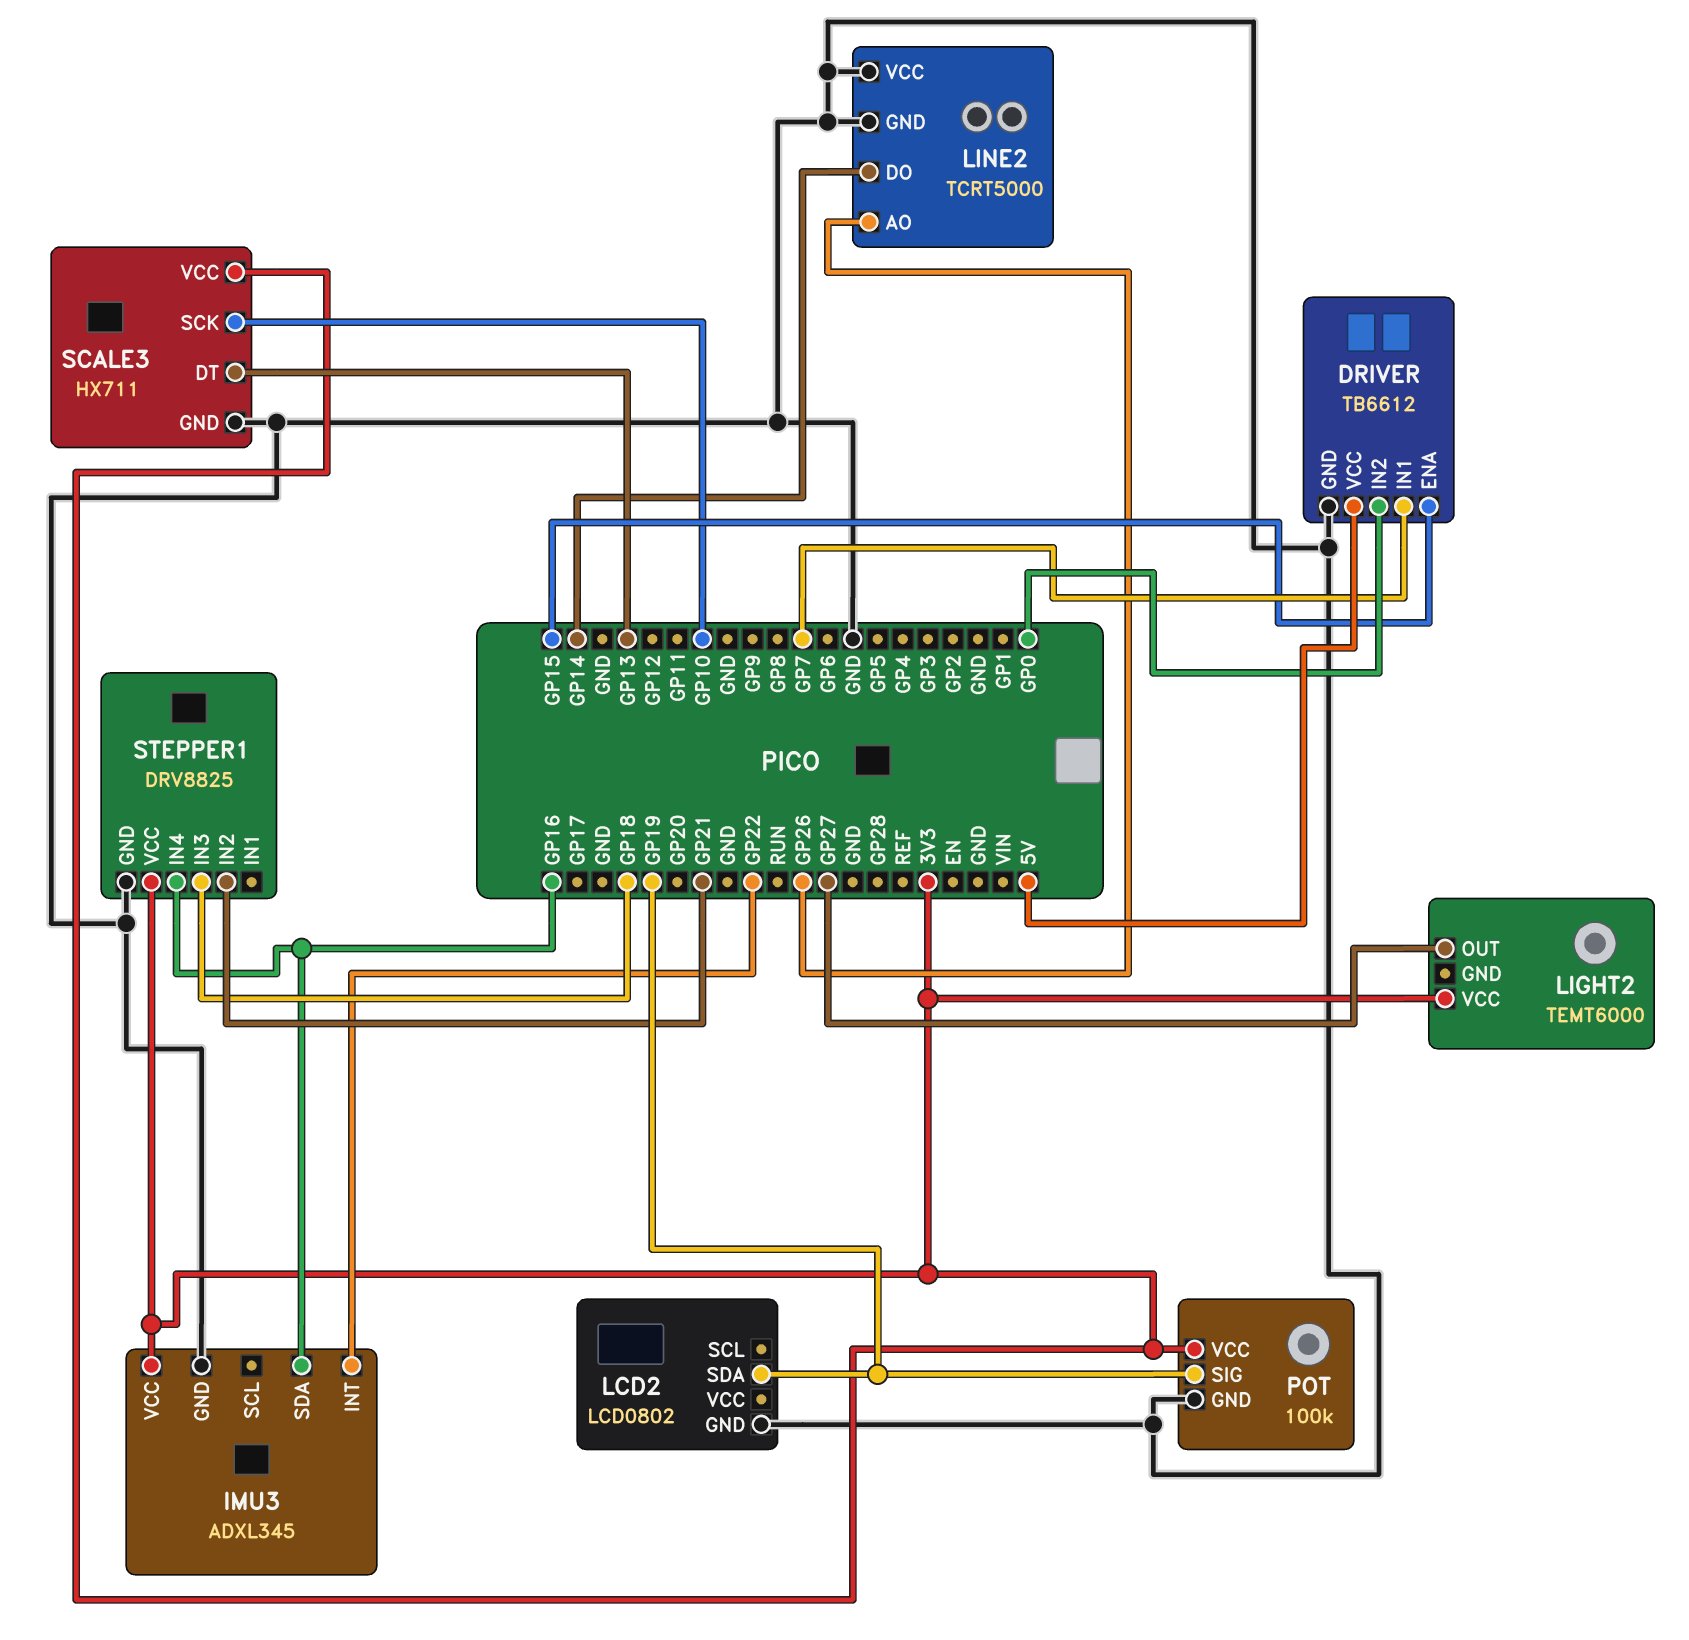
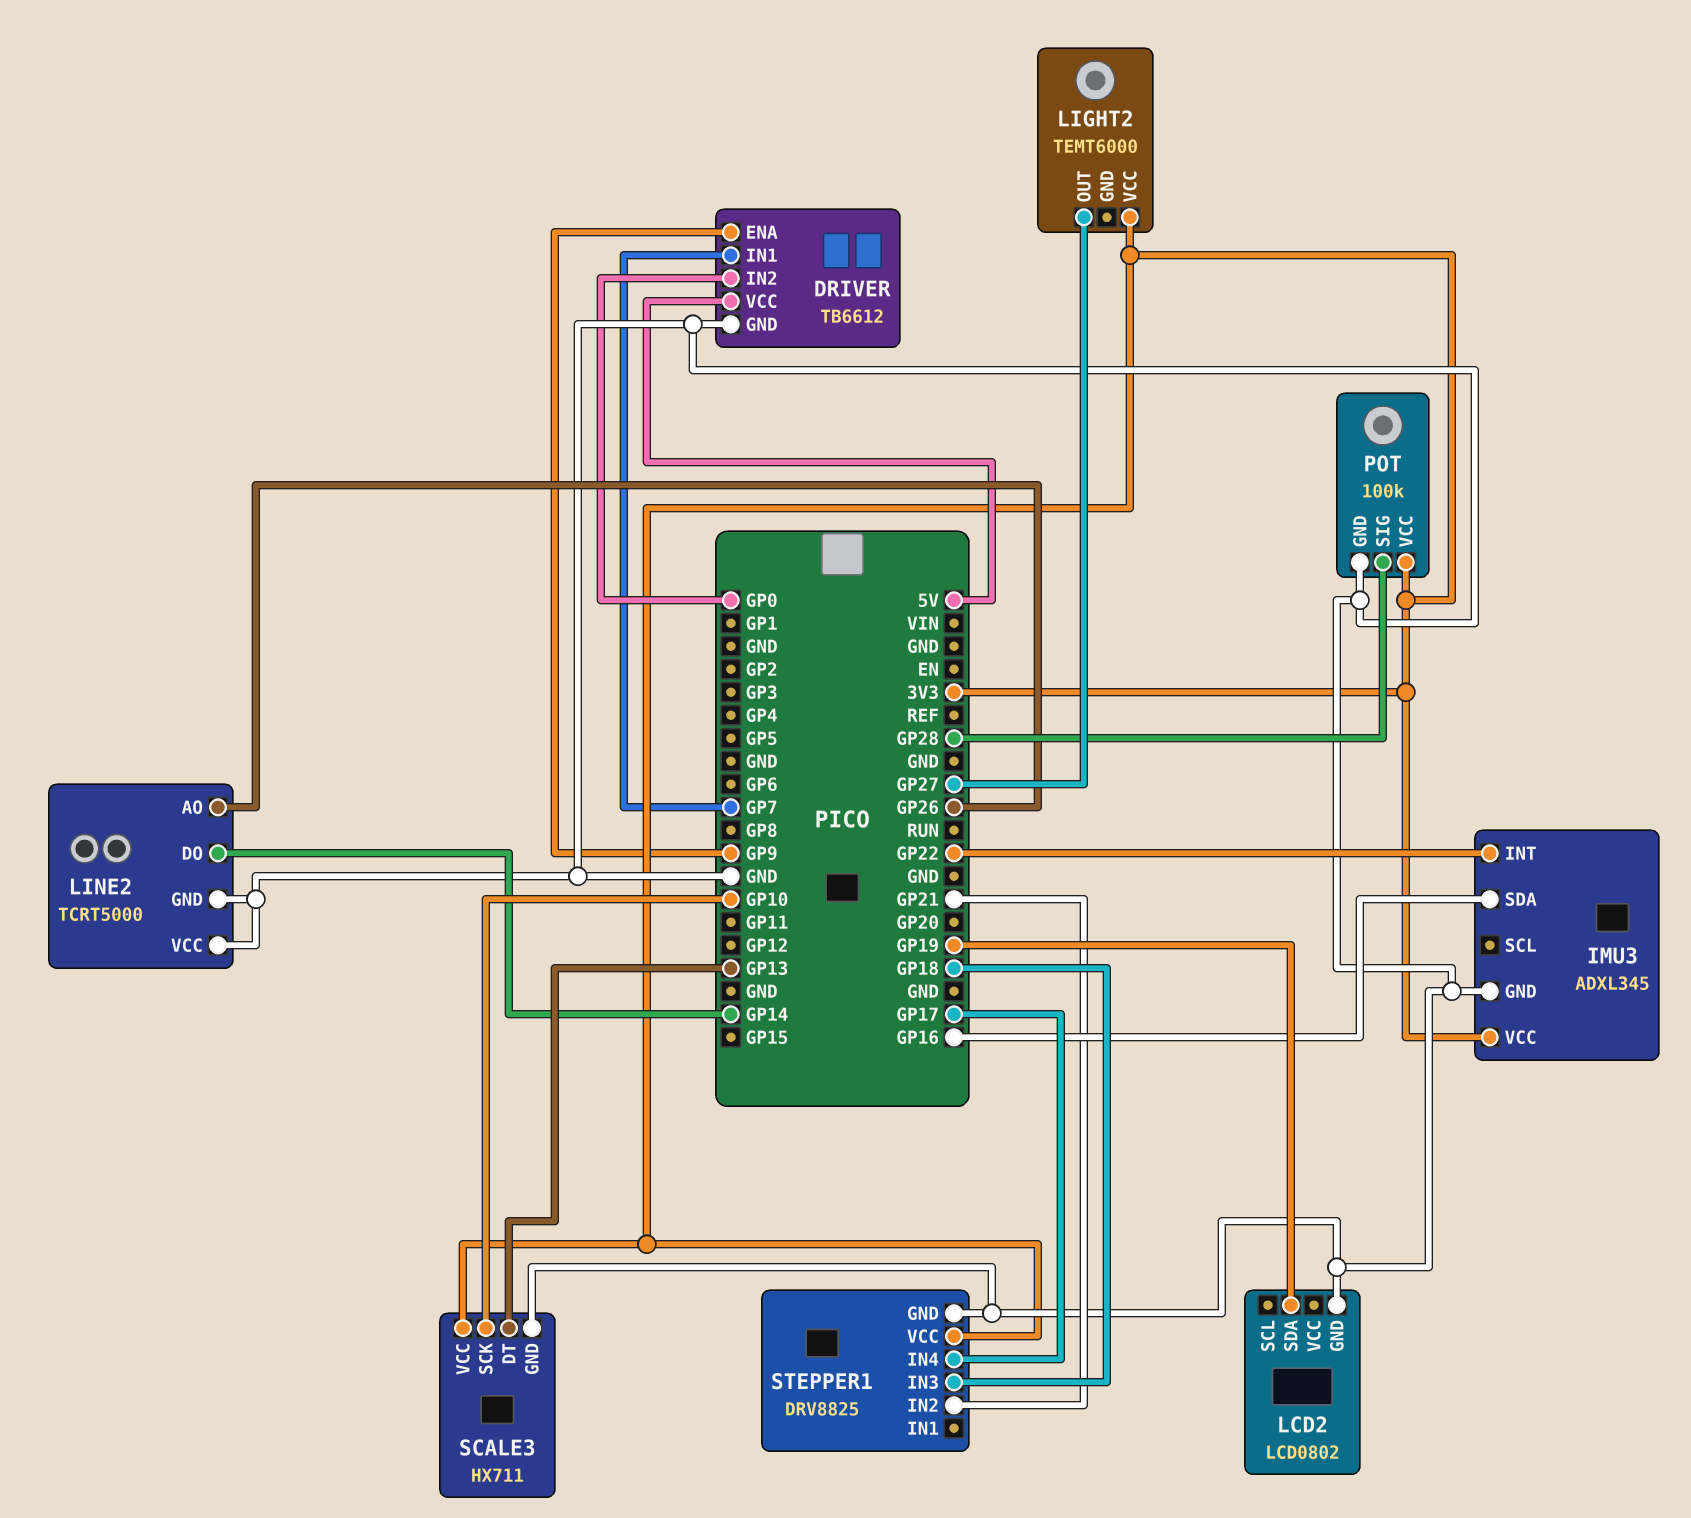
DRIVER pin ENA: GP15 -> GP9
POT pin SIG: GP19 -> GP28
STEPPER1 pin IN4: GP16 -> GP17

